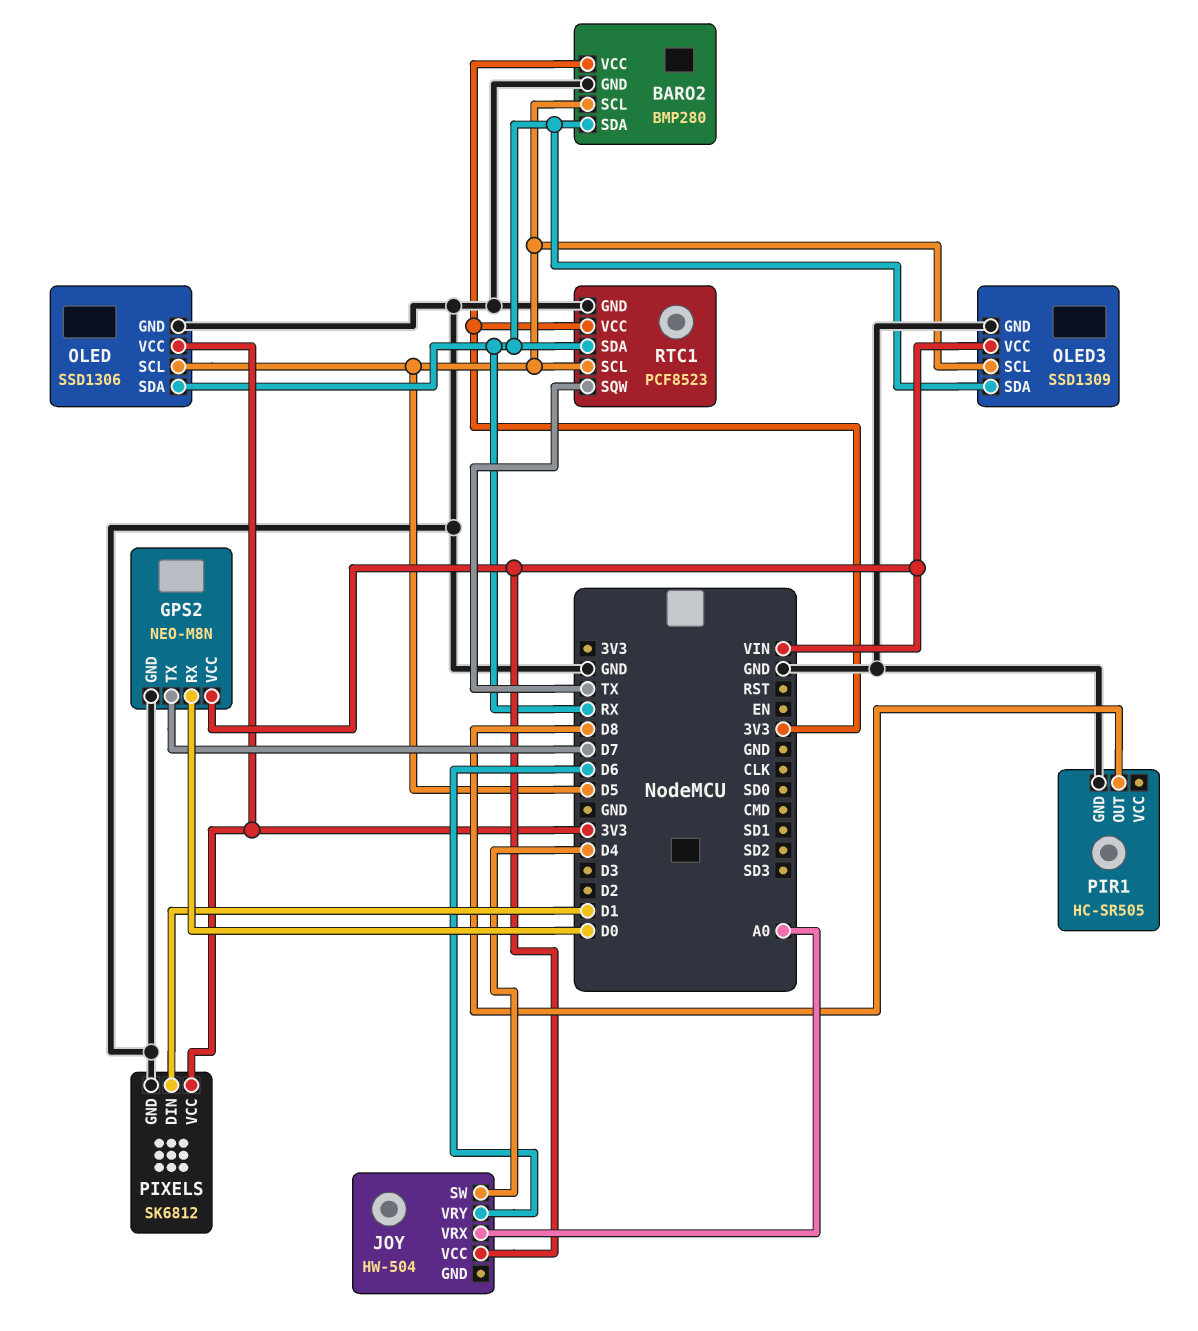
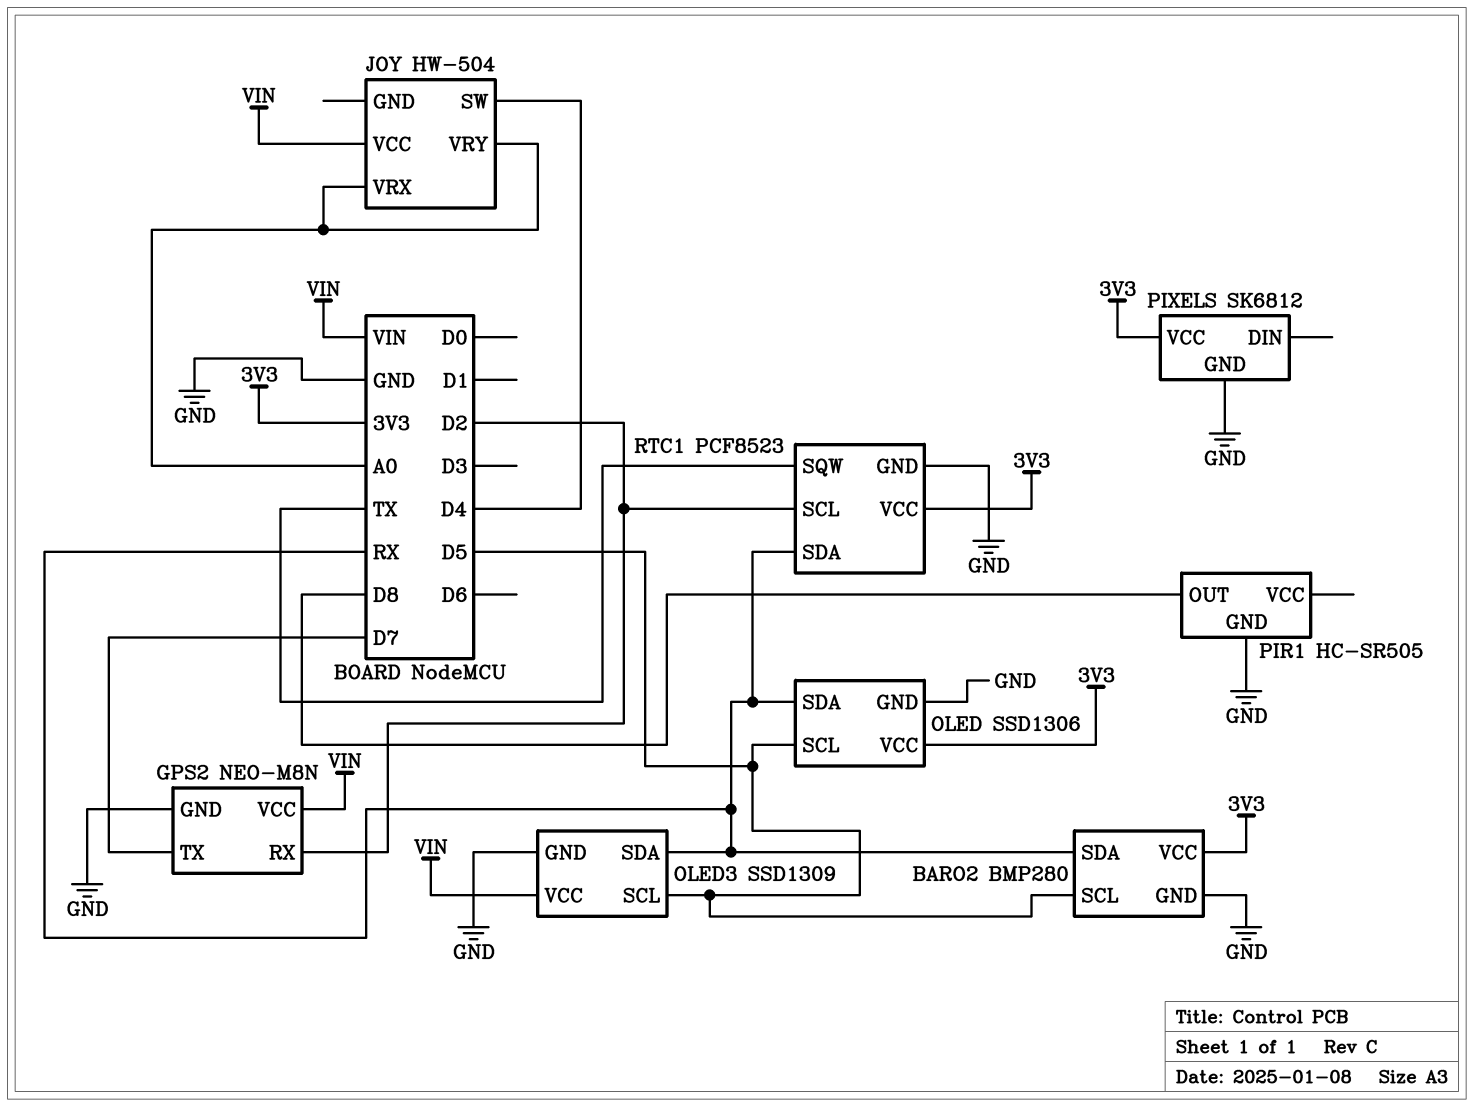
GPS2 pin RX: D0 -> D2
JOY pin VRY: D6 -> A0
PIXELS pin DIN: D1 -> none
RTC1 pin SCL: D5 -> D2

